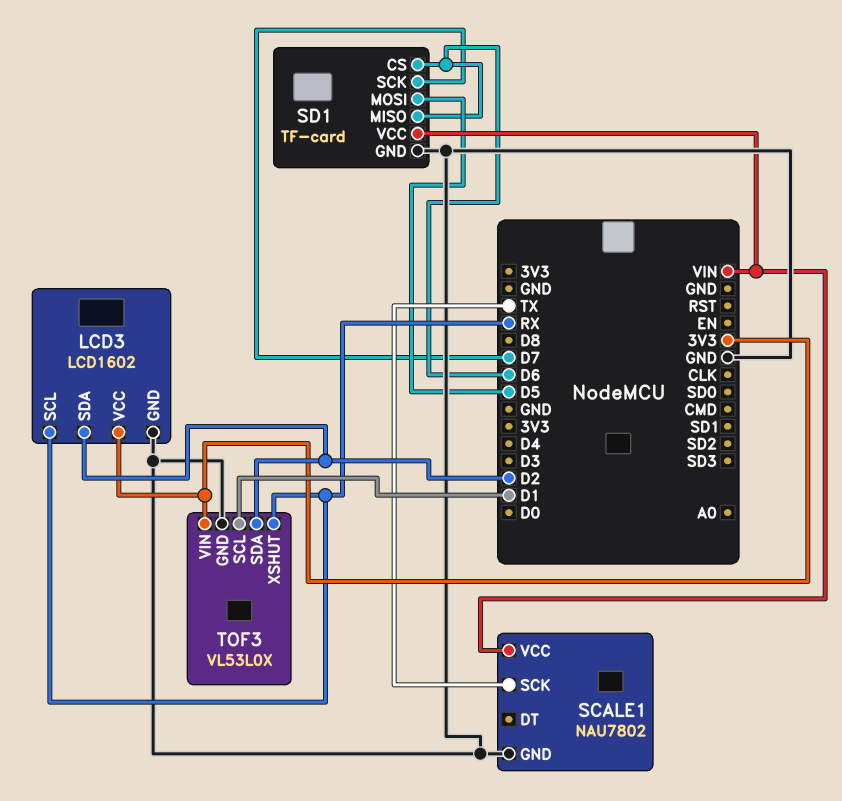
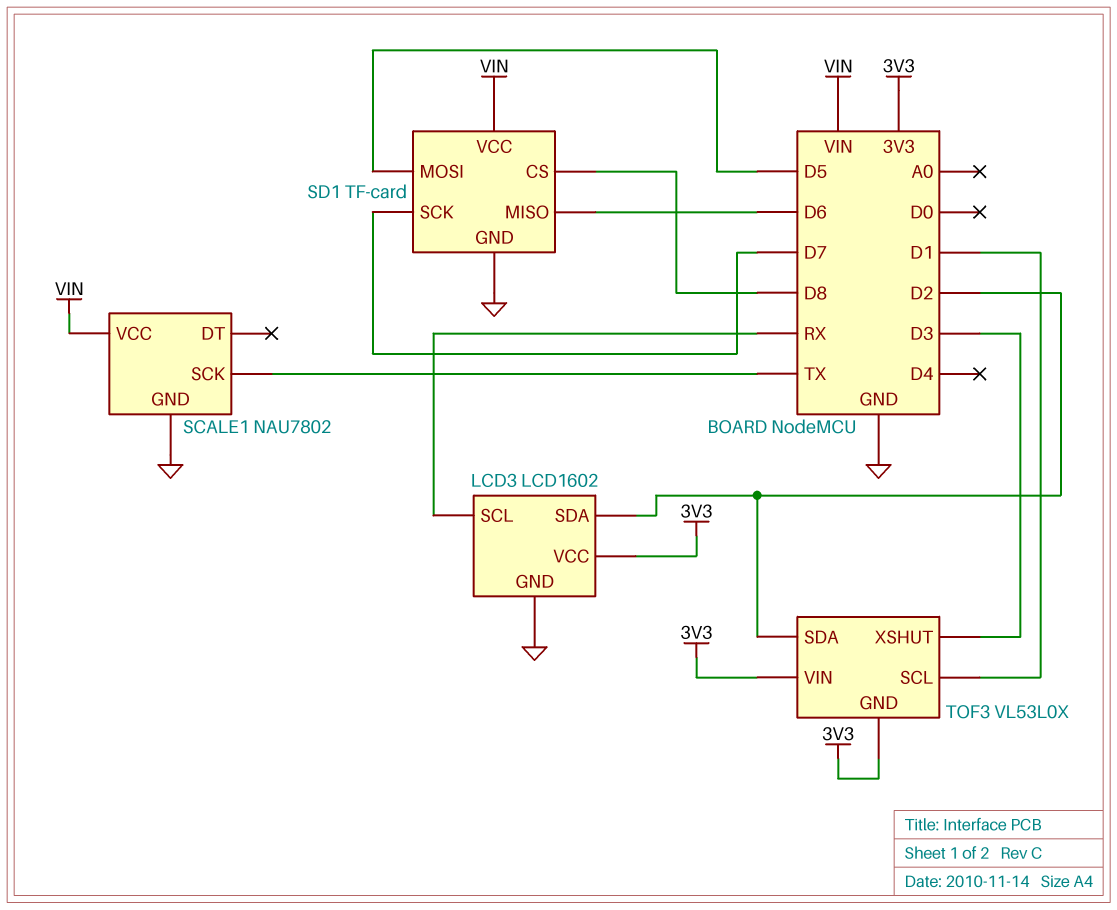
SD1 pin CS: D6 -> D8
TOF3 pin GND: GND -> 3V3
TOF3 pin XSHUT: RX -> D3

